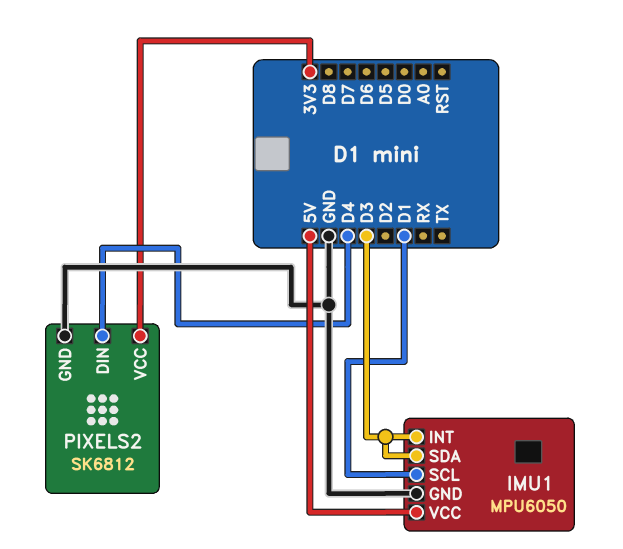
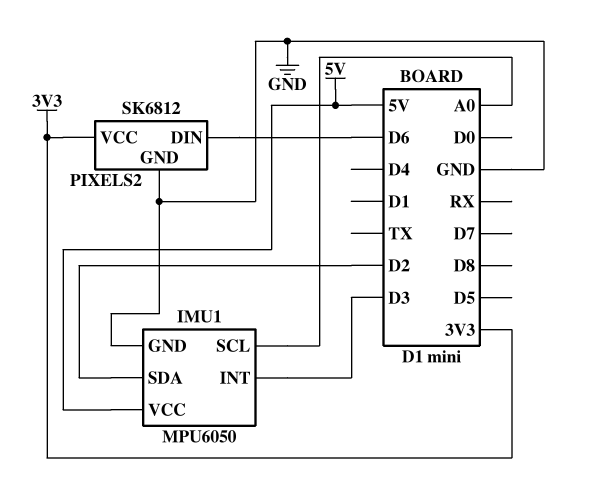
IMU1 pin SCL: D1 -> A0
IMU1 pin SDA: D3 -> D2
PIXELS2 pin DIN: D4 -> D6

